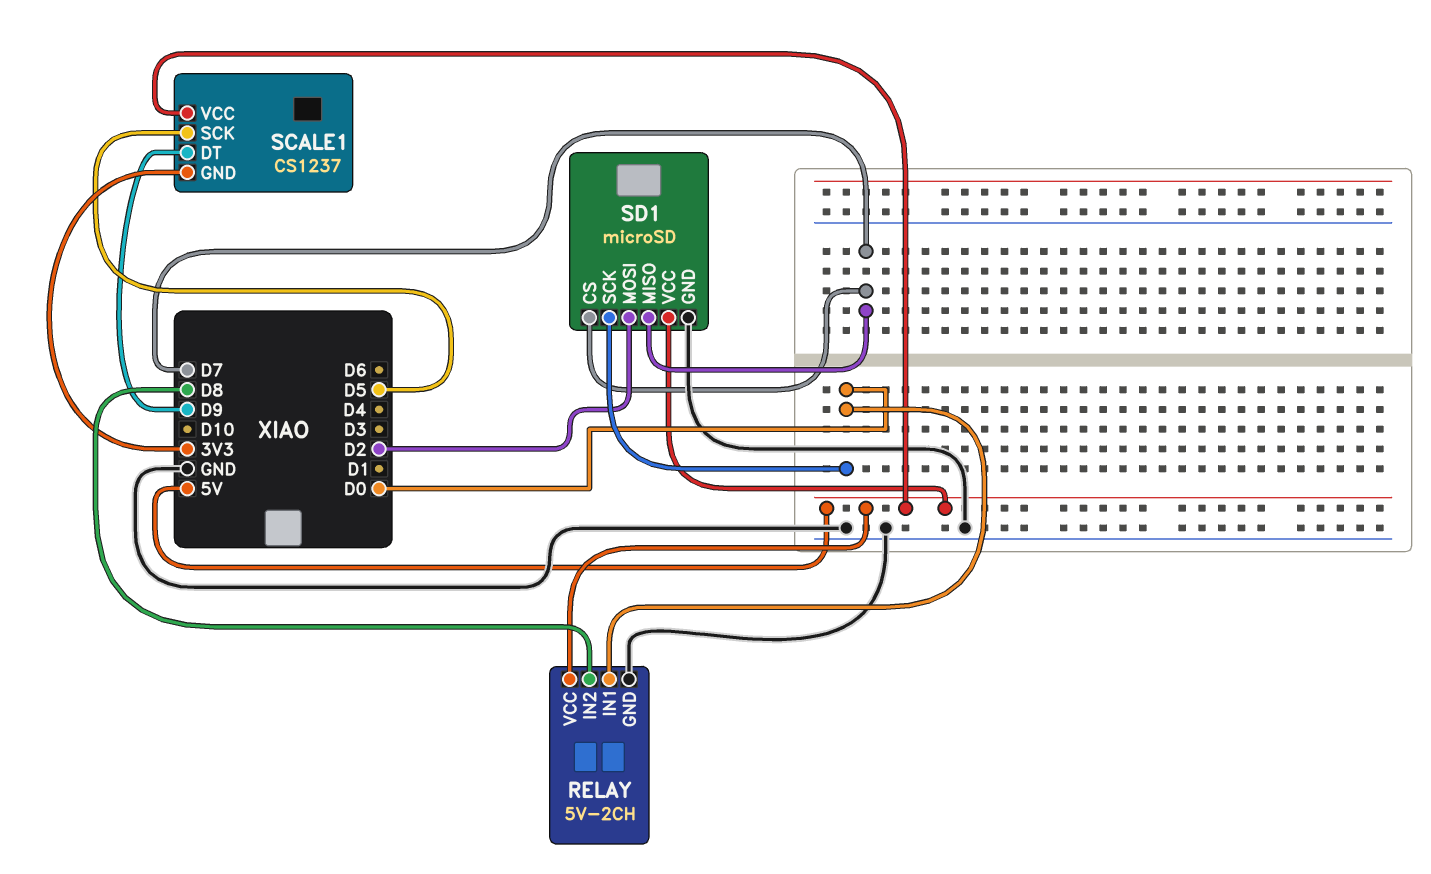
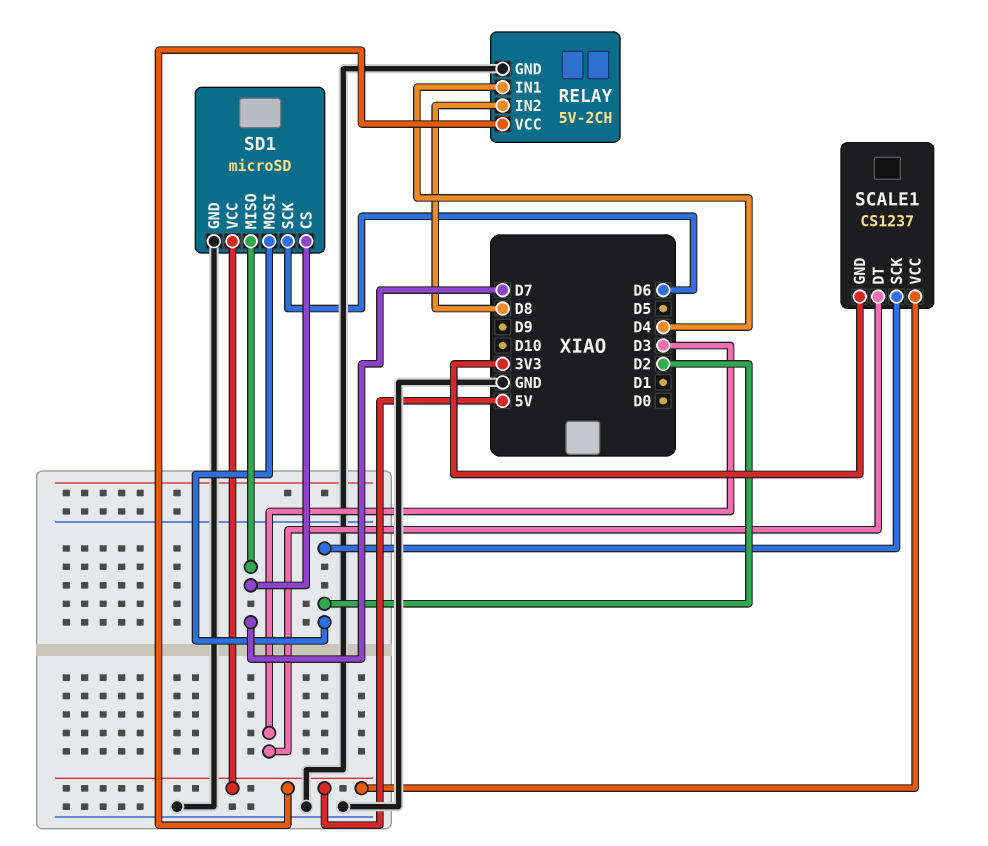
RELAY pin IN1: D0 -> D4
SCALE1 pin DT: D9 -> D3
SCALE1 pin SCK: D5 -> D2
SD1 pin SCK: D0 -> D6

